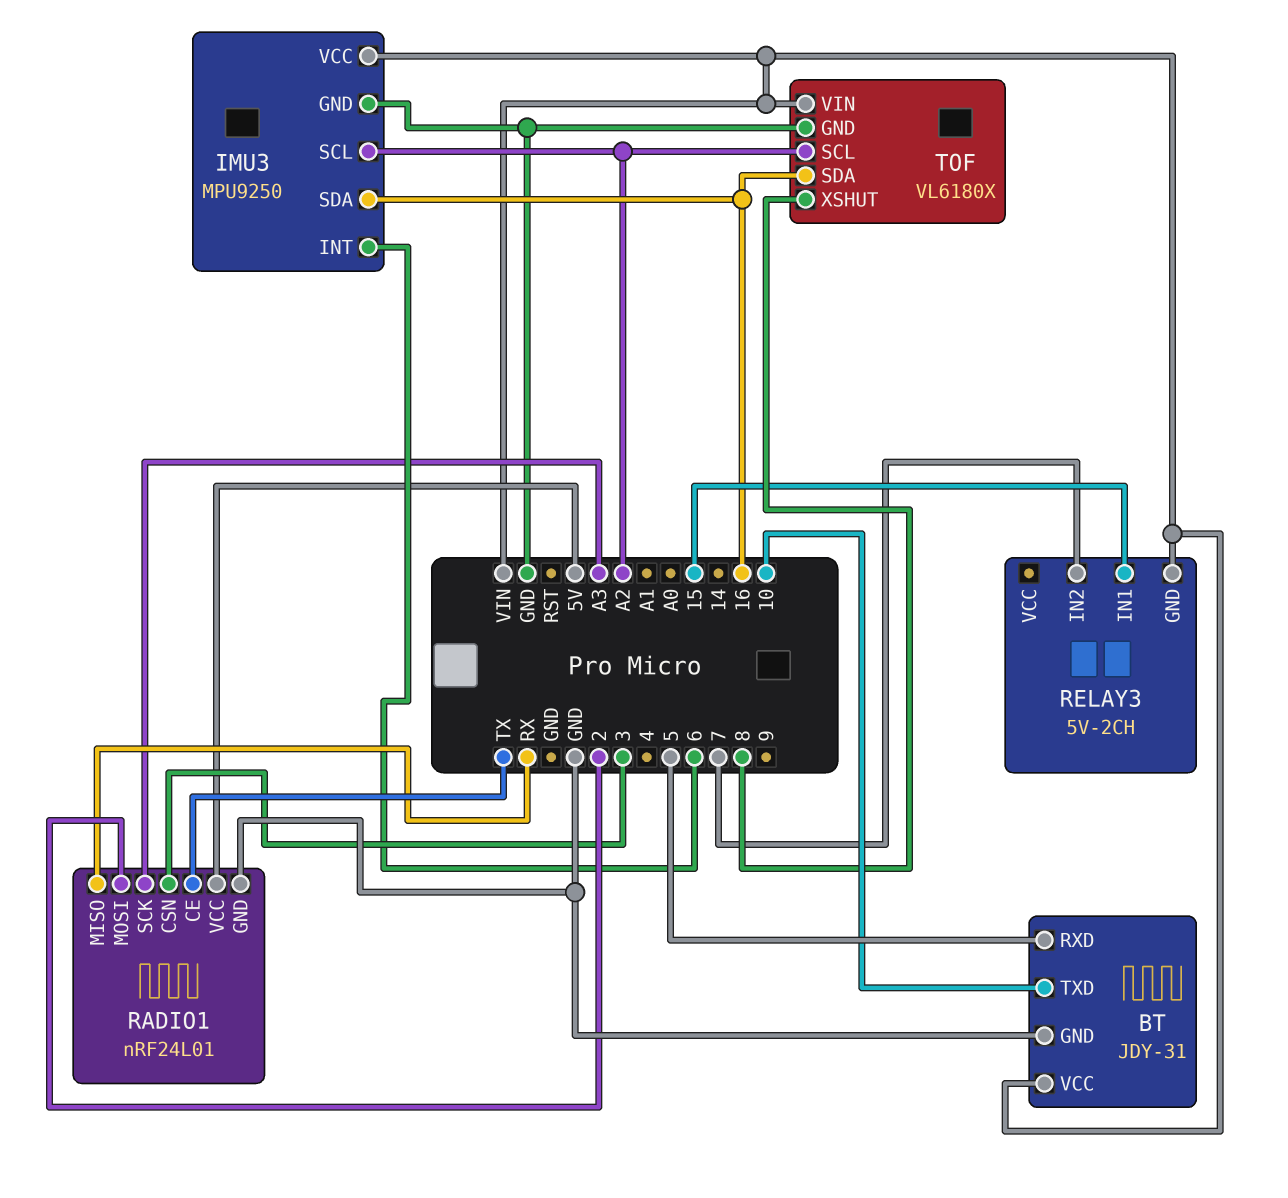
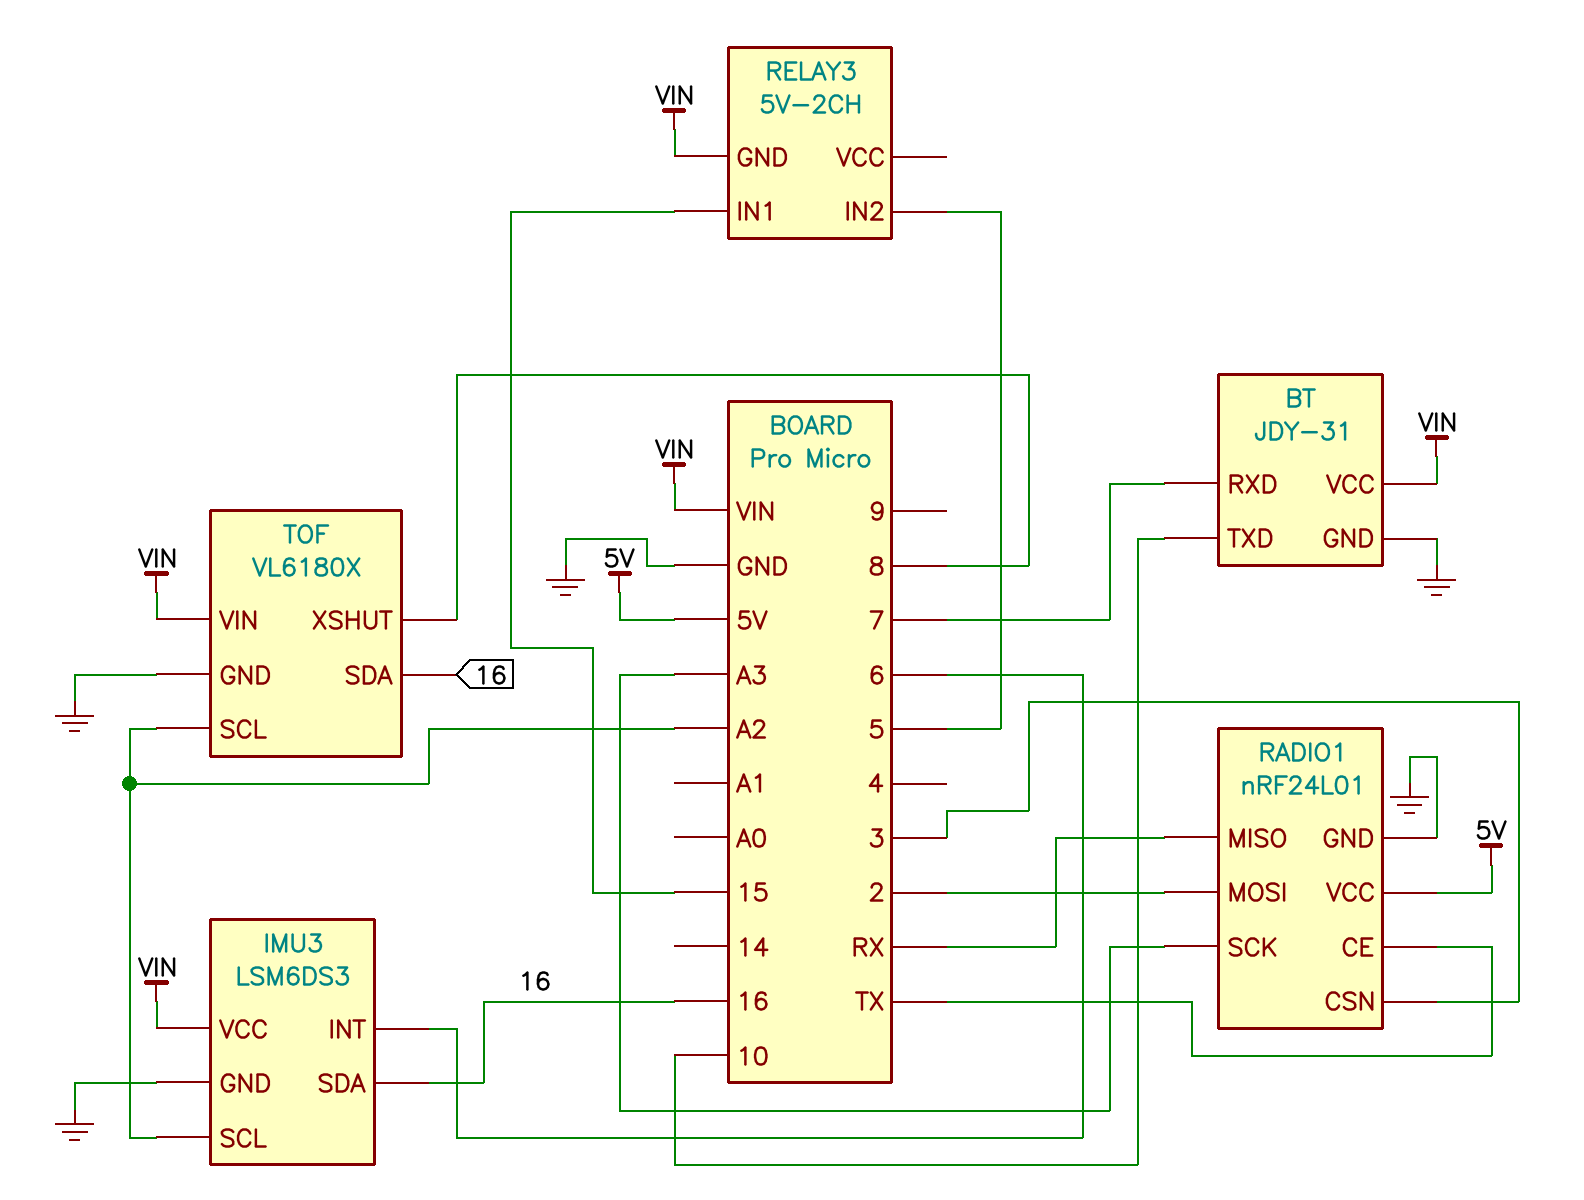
BT pin RXD: 5 -> 7
IMU3: MPU9250 -> LSM6DS3
RELAY3 pin IN2: 7 -> 5

